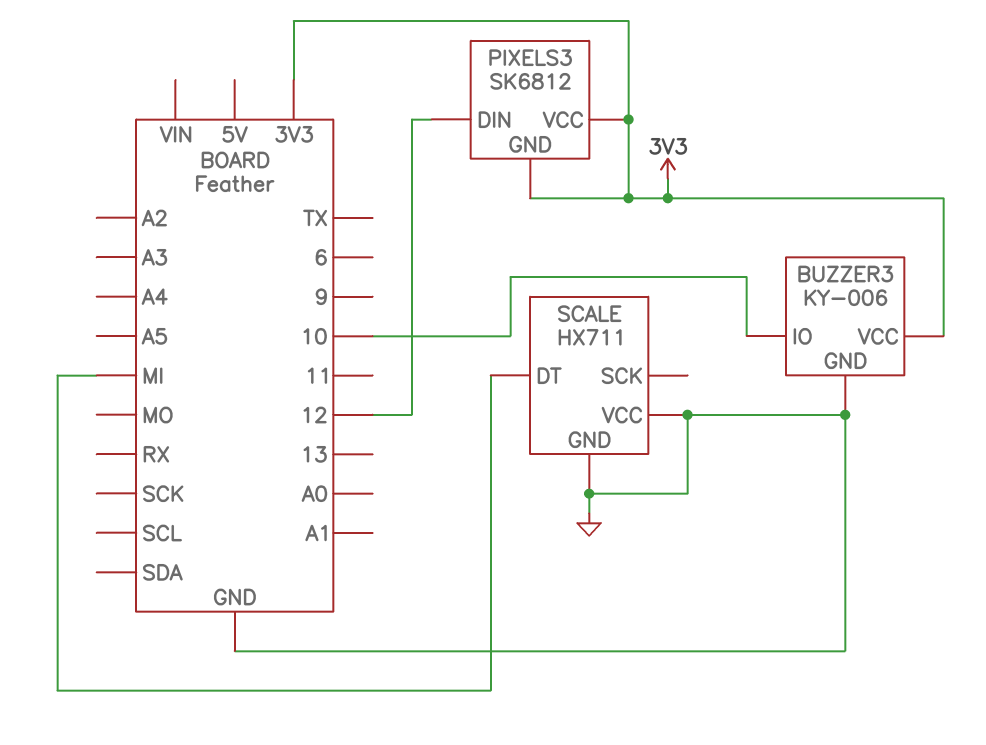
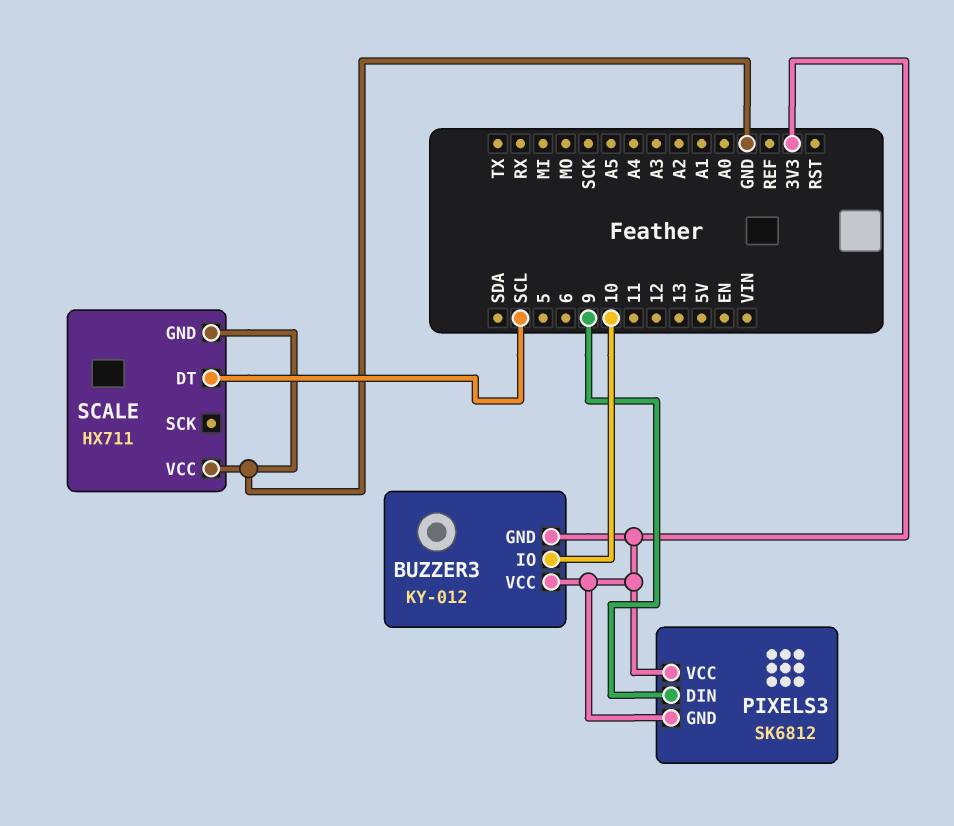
BUZZER3: KY-006 -> KY-012
BUZZER3 pin GND: GND -> 3V3
PIXELS3 pin DIN: 12 -> 9
SCALE pin DT: MI -> SCL

